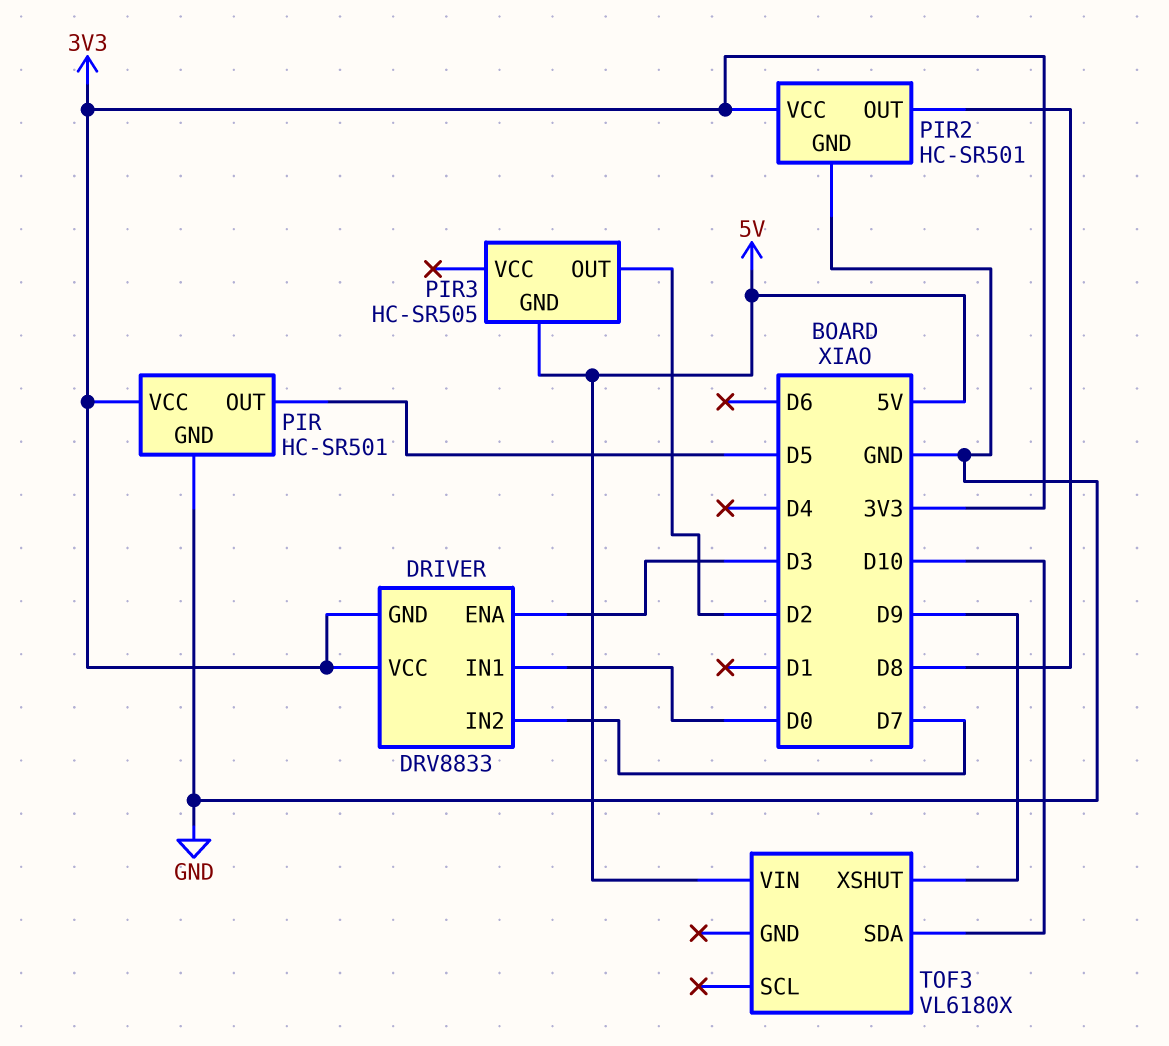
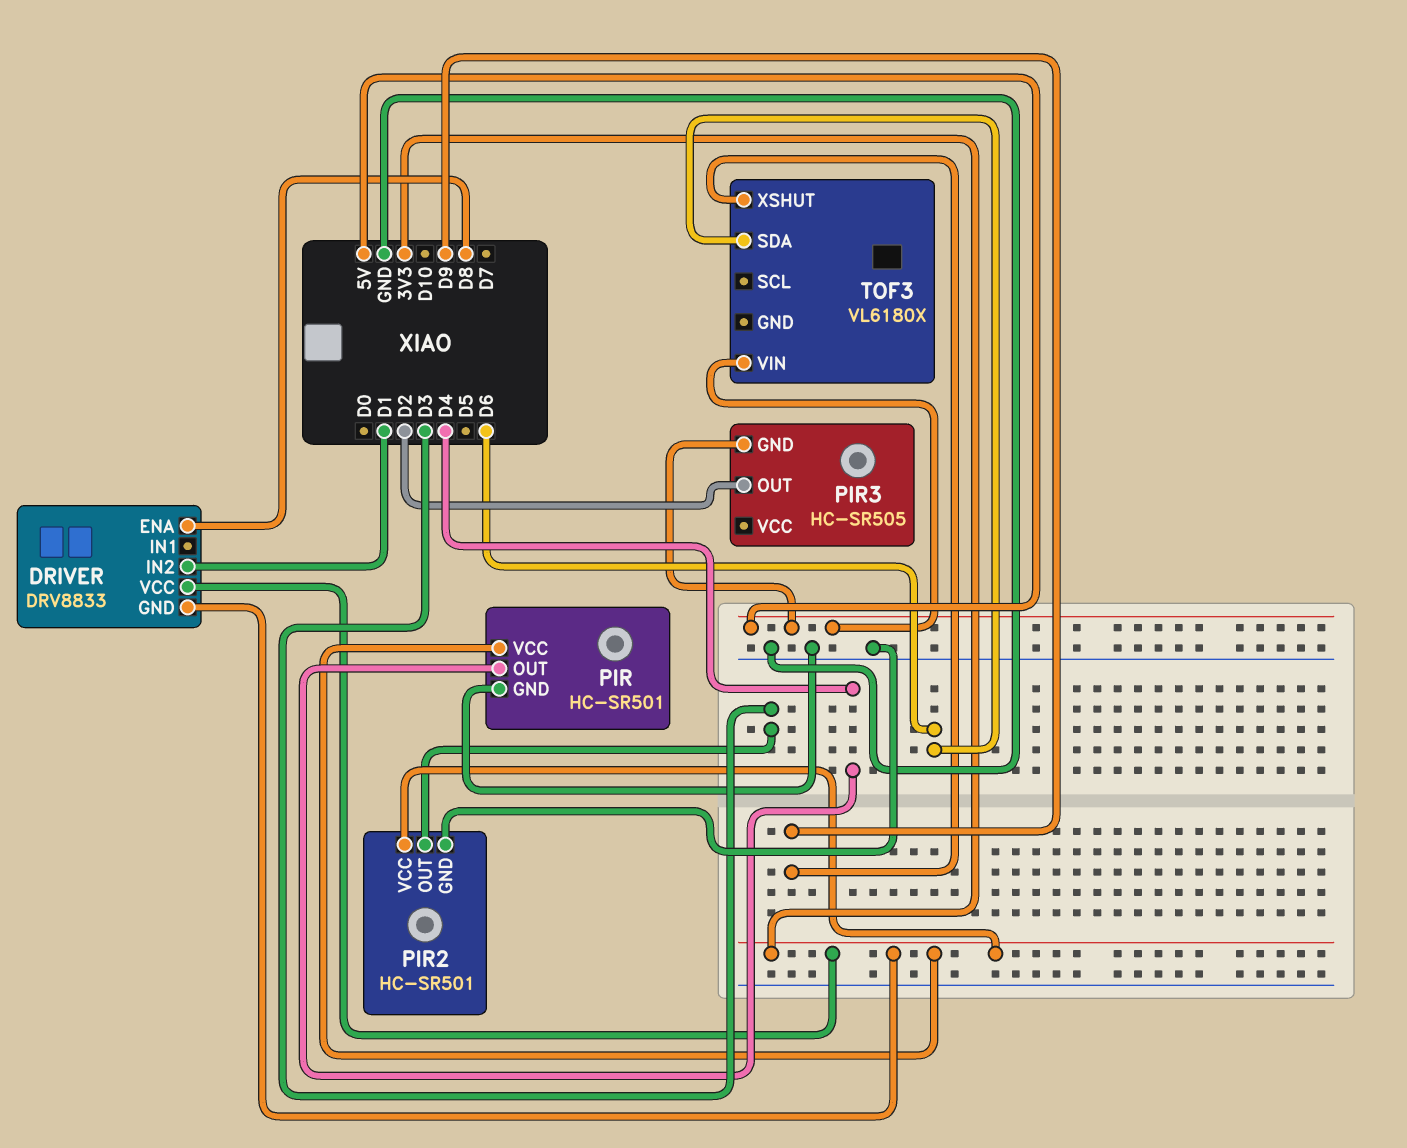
DRIVER pin ENA: D3 -> D8
DRIVER pin IN1: D0 -> none
DRIVER pin IN2: D7 -> D1
PIR pin OUT: D5 -> D4
PIR2 pin OUT: D8 -> D3
TOF3 pin SDA: D10 -> D6

